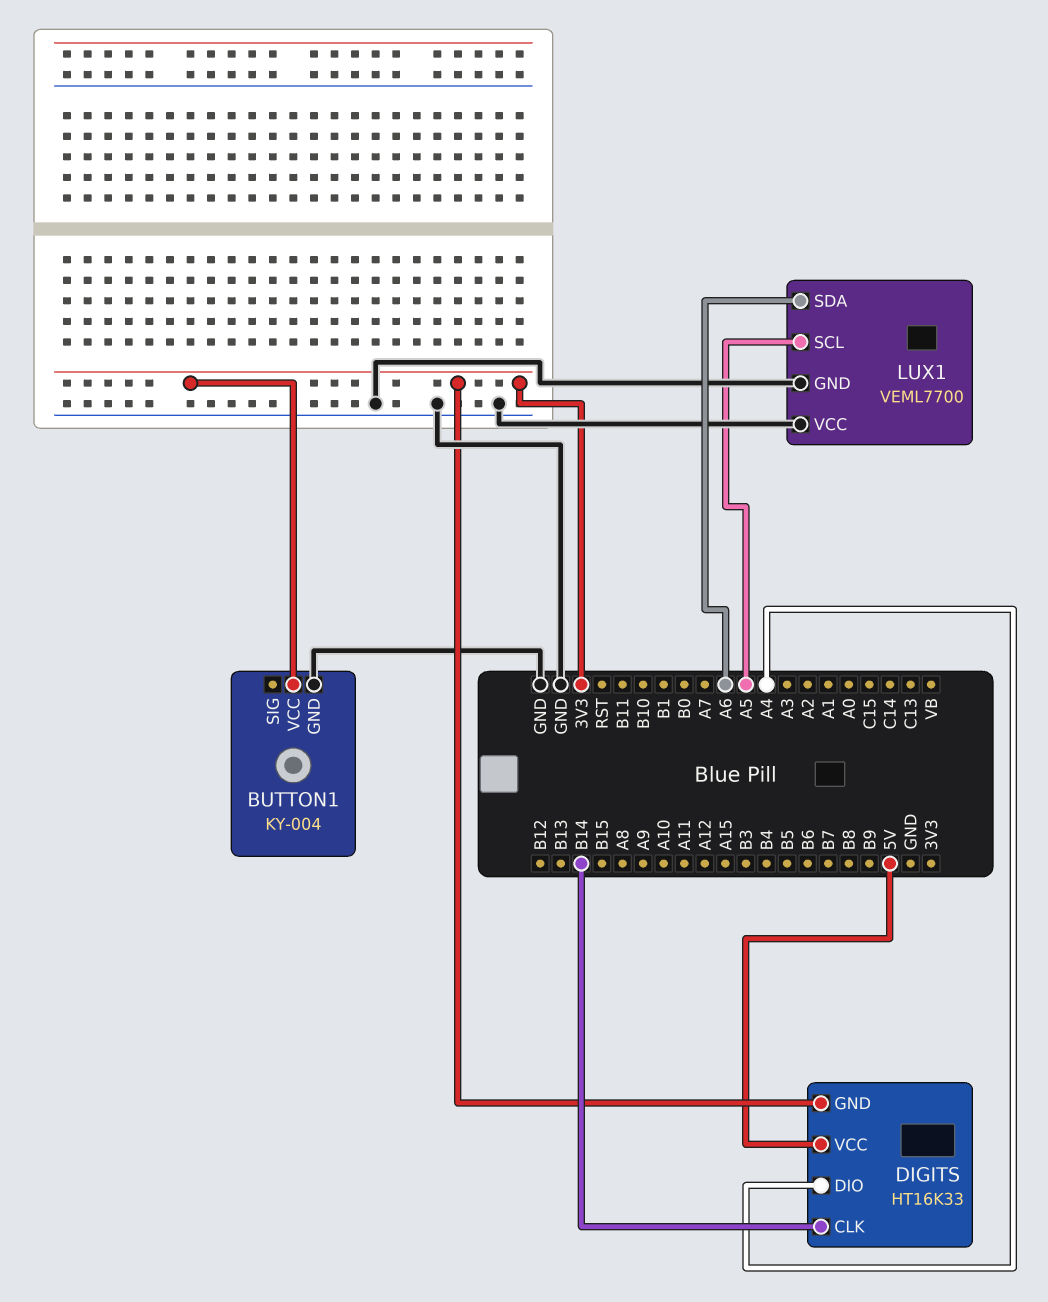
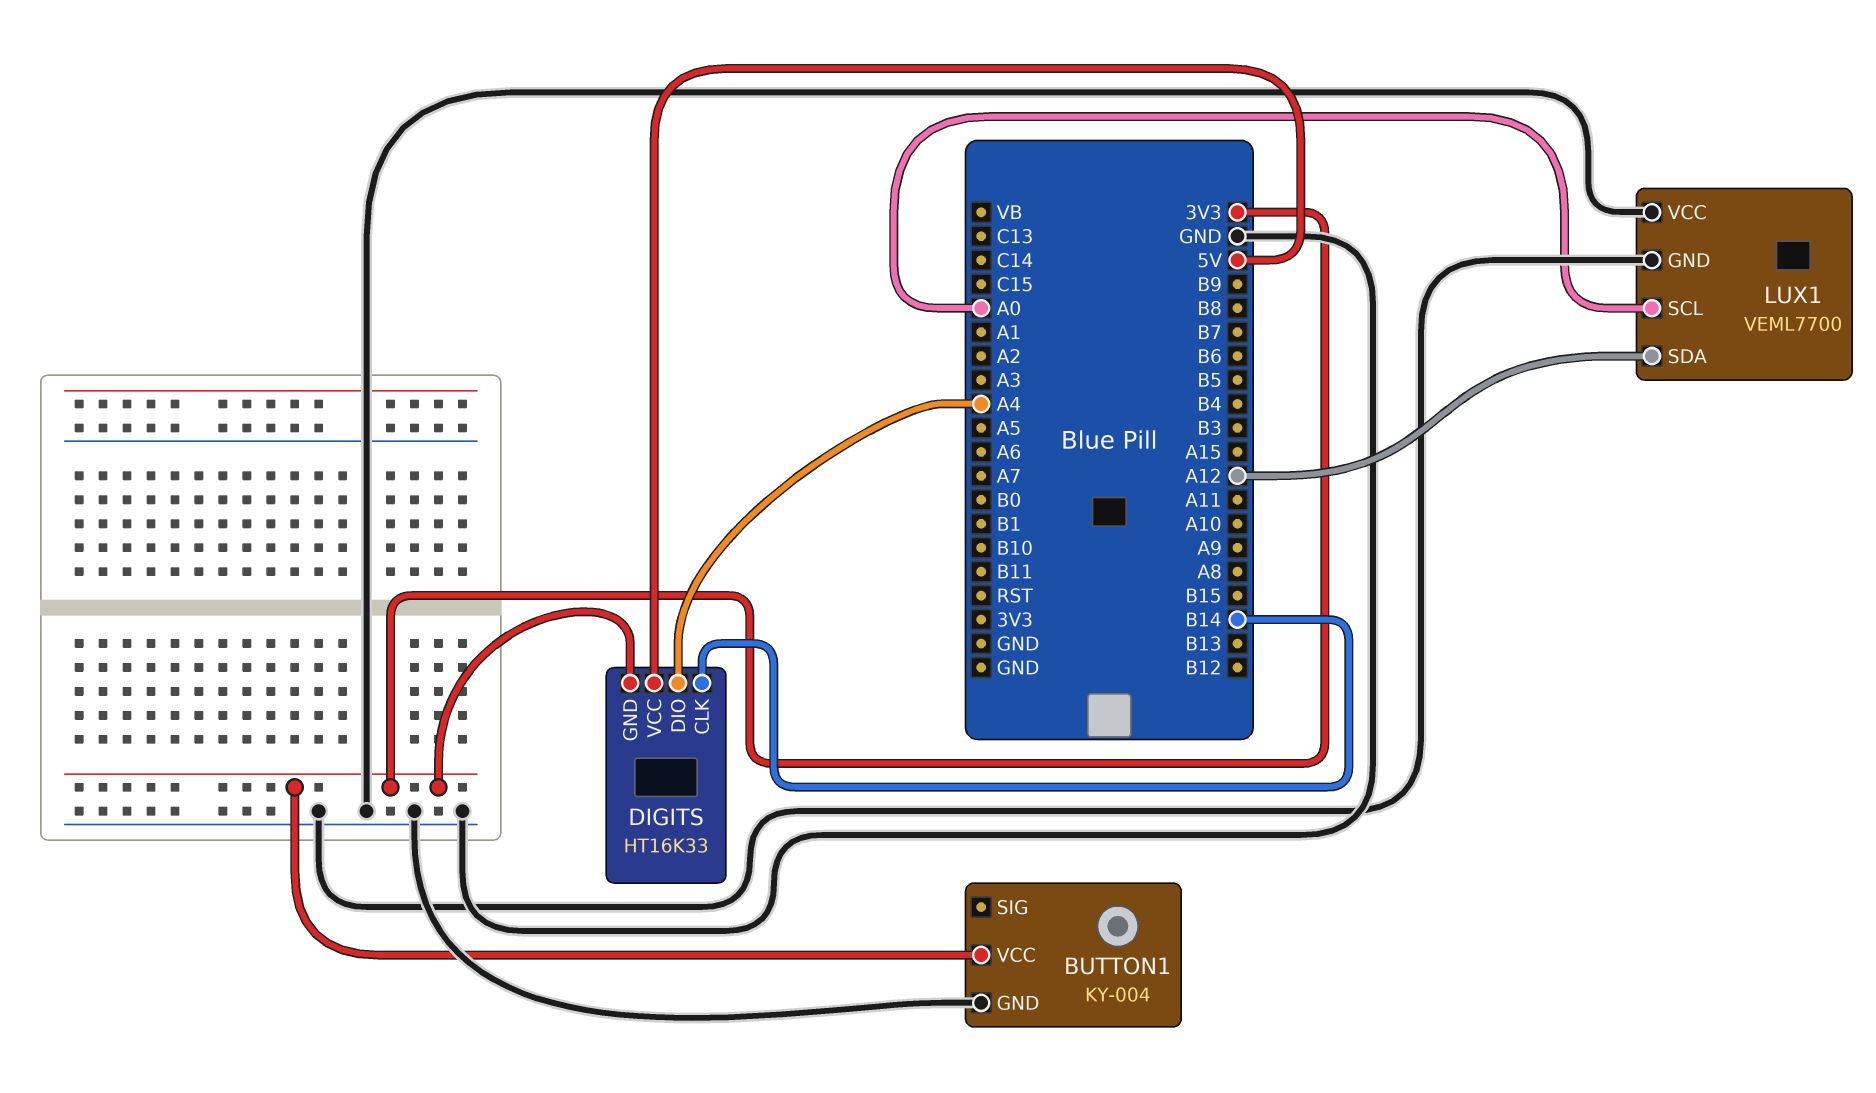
LUX1 pin SCL: A5 -> A0
LUX1 pin SDA: A6 -> A12

